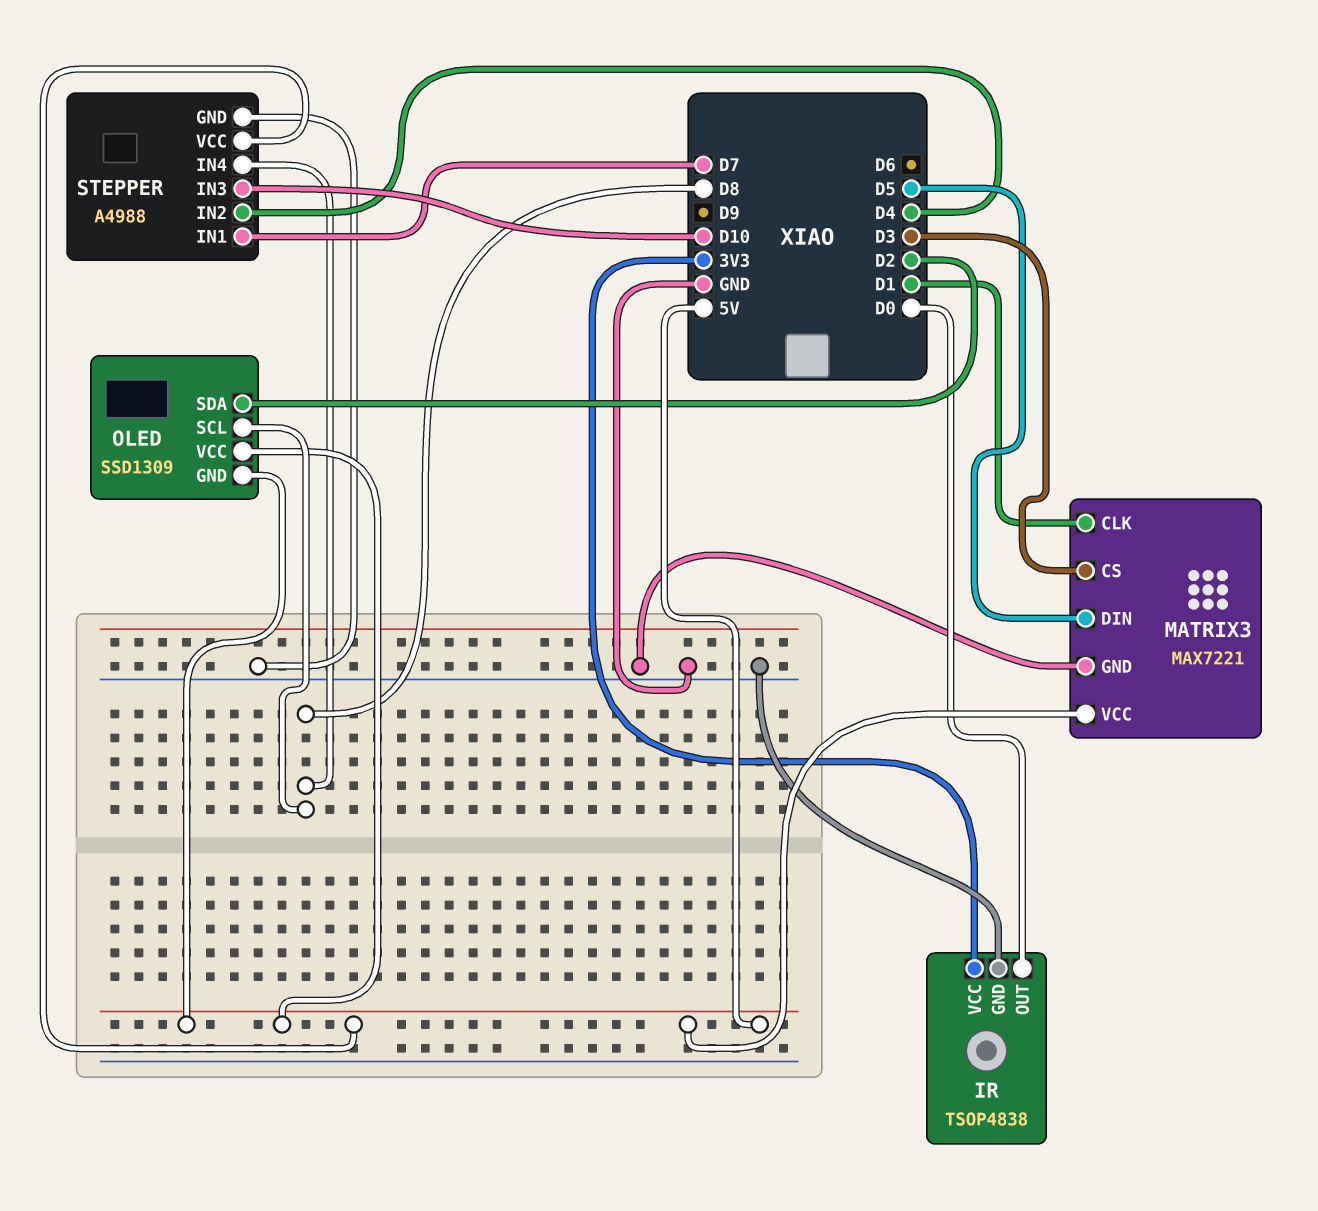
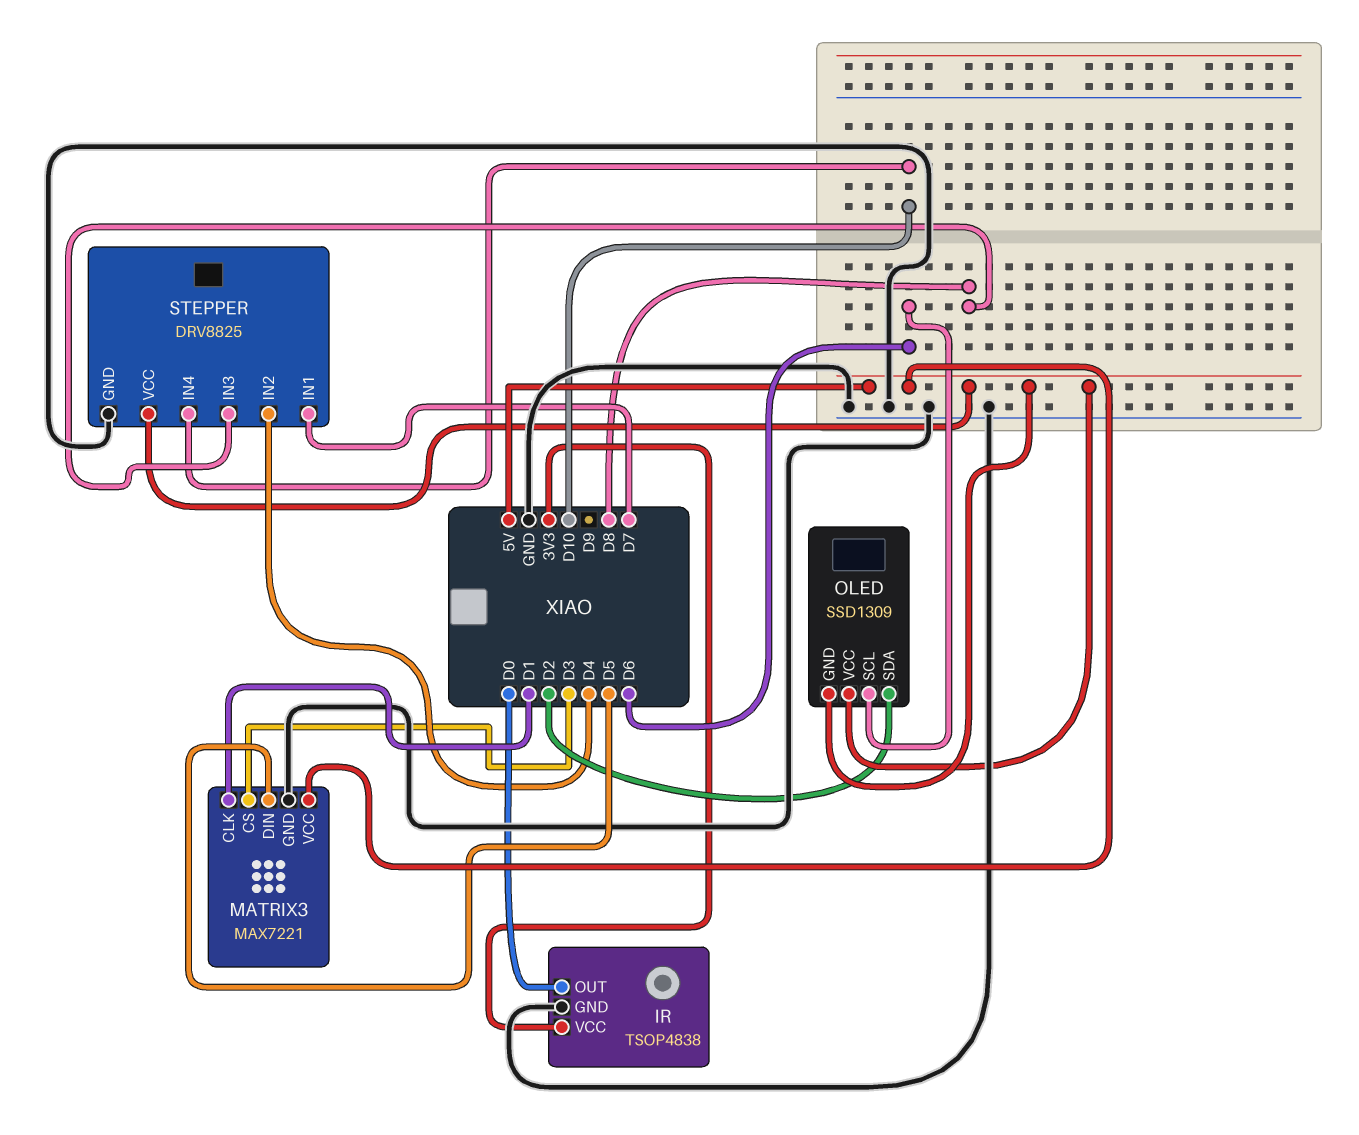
OLED pin SCL: D8 -> D6
STEPPER: A4988 -> DRV8825
STEPPER pin IN3: D10 -> D8
STEPPER pin IN4: D8 -> D10

